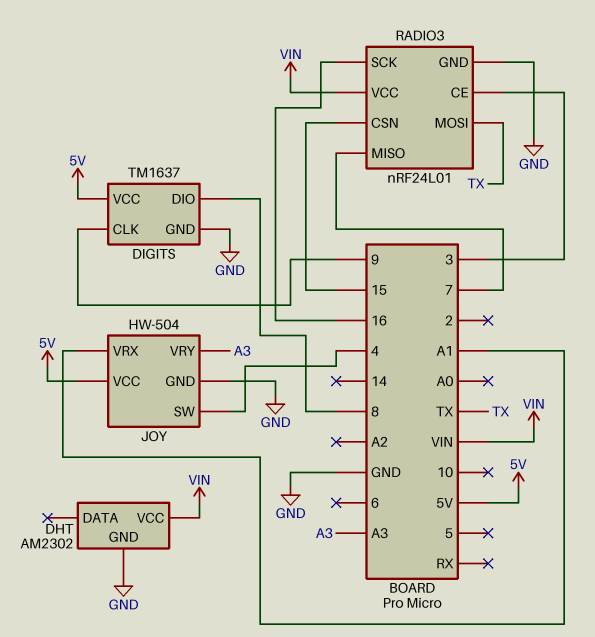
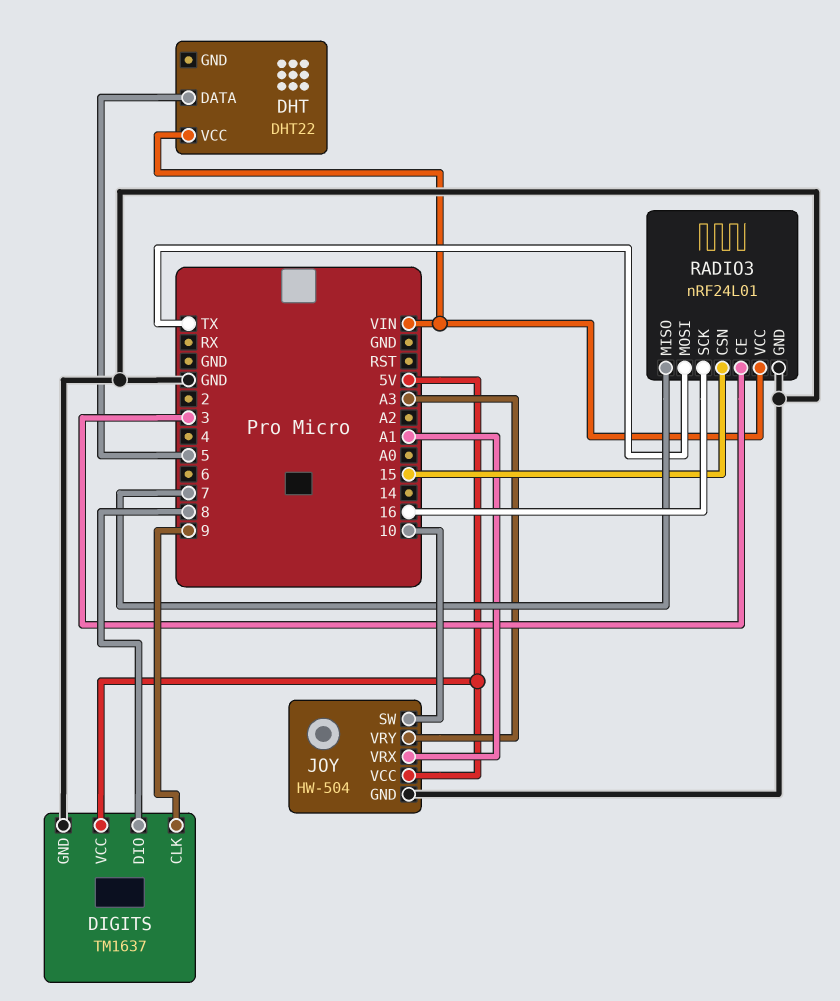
DHT: AM2302 -> DHT22
DHT pin DATA: none -> 5
DHT pin GND: GND -> none
JOY pin SW: 4 -> 10

